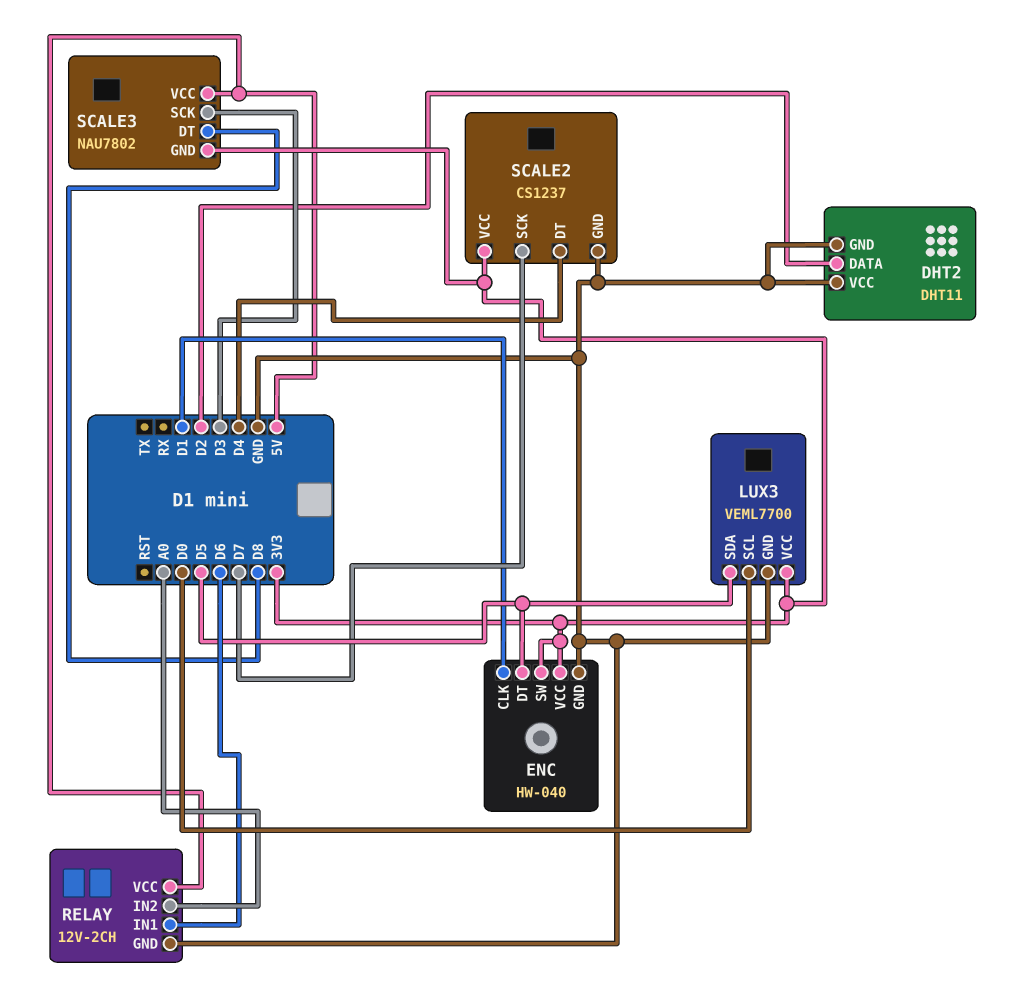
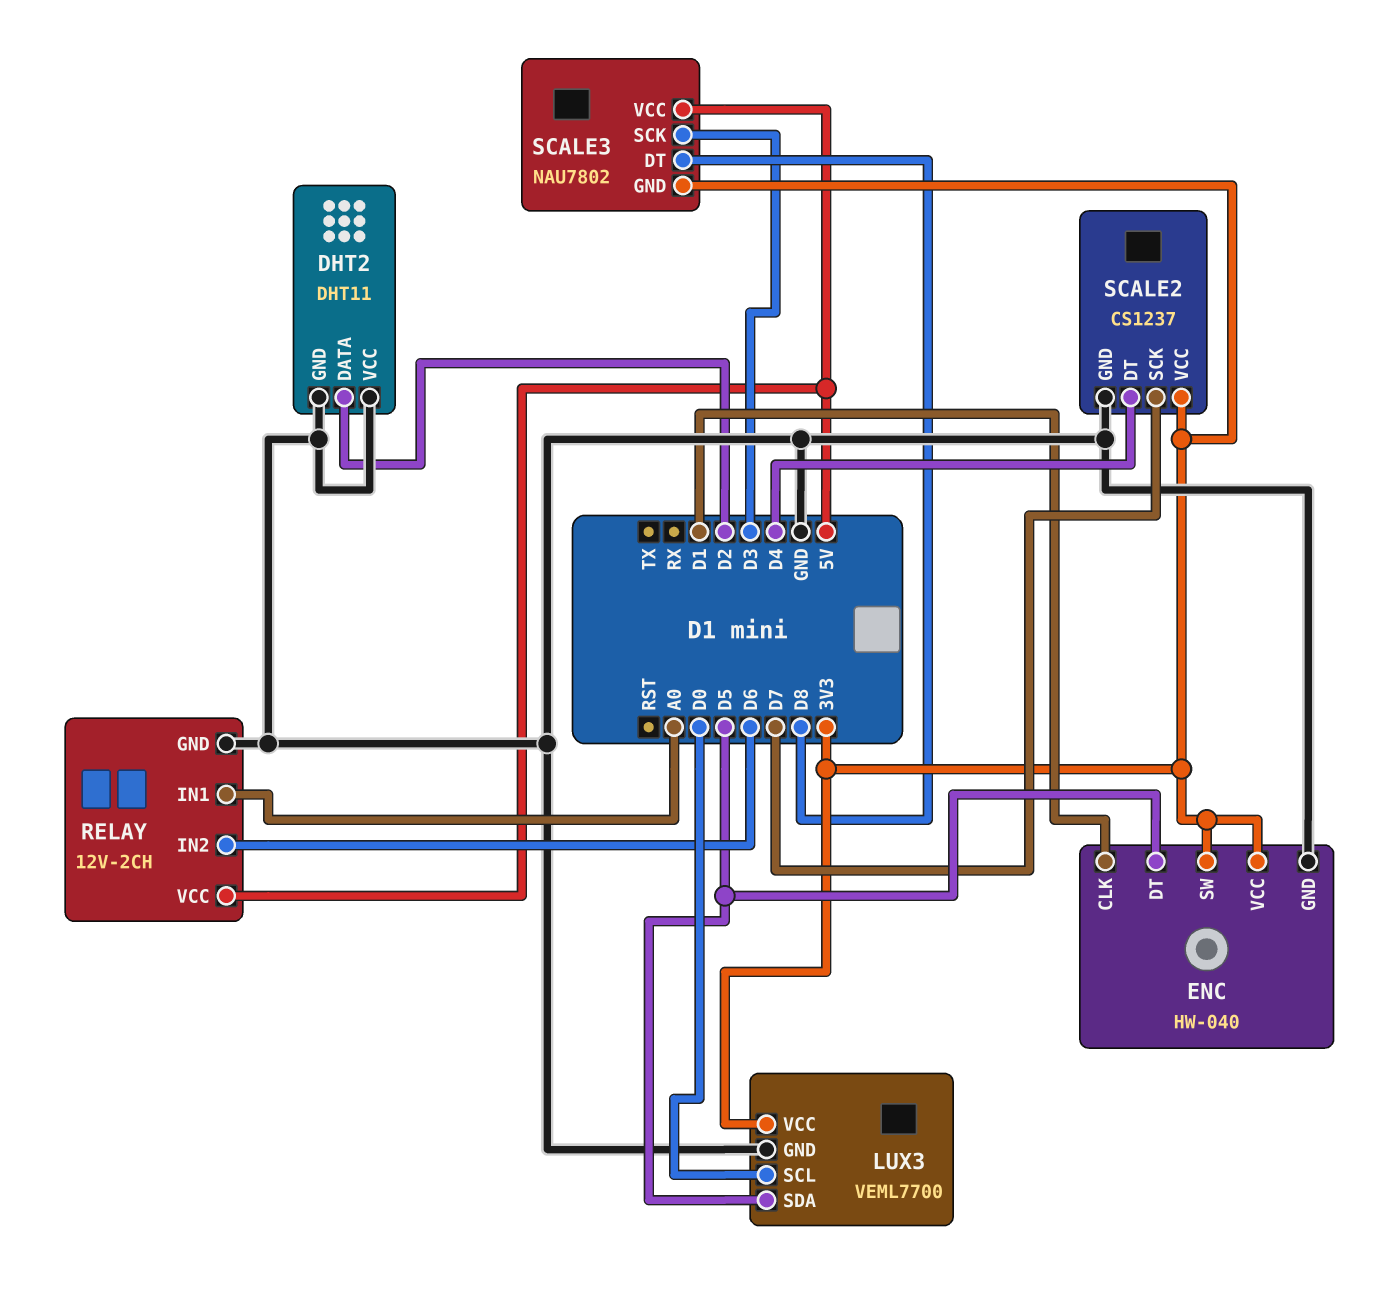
RELAY pin IN1: D6 -> A0
RELAY pin IN2: A0 -> D6

